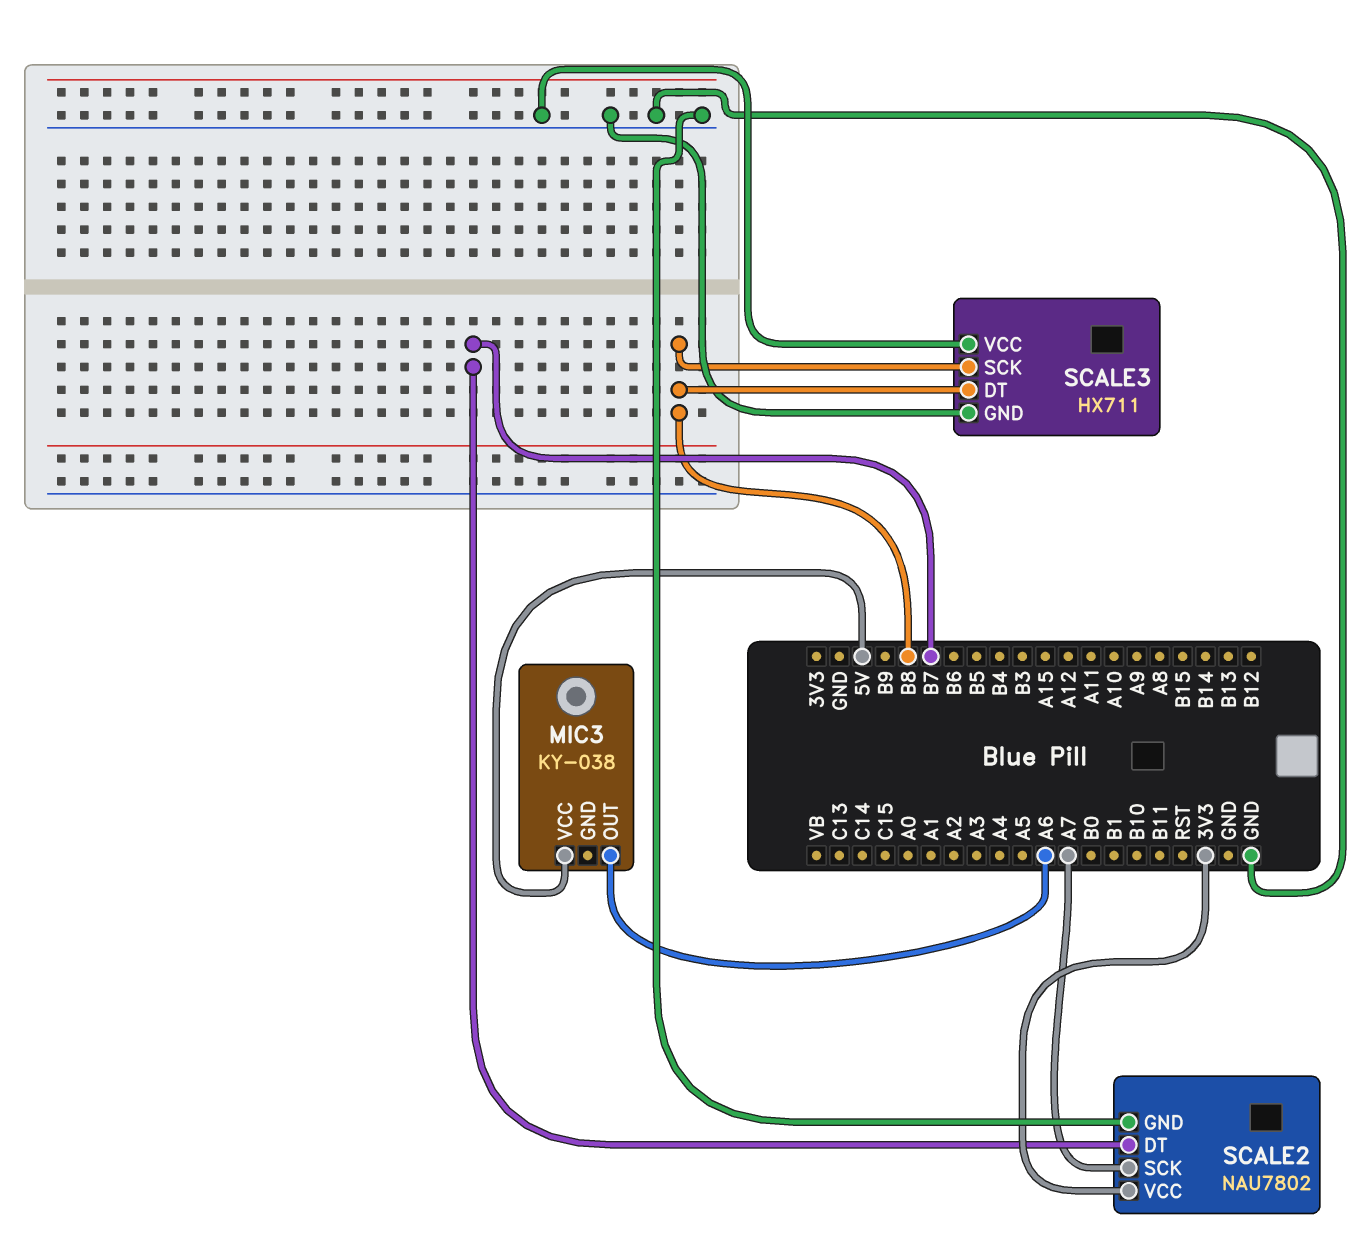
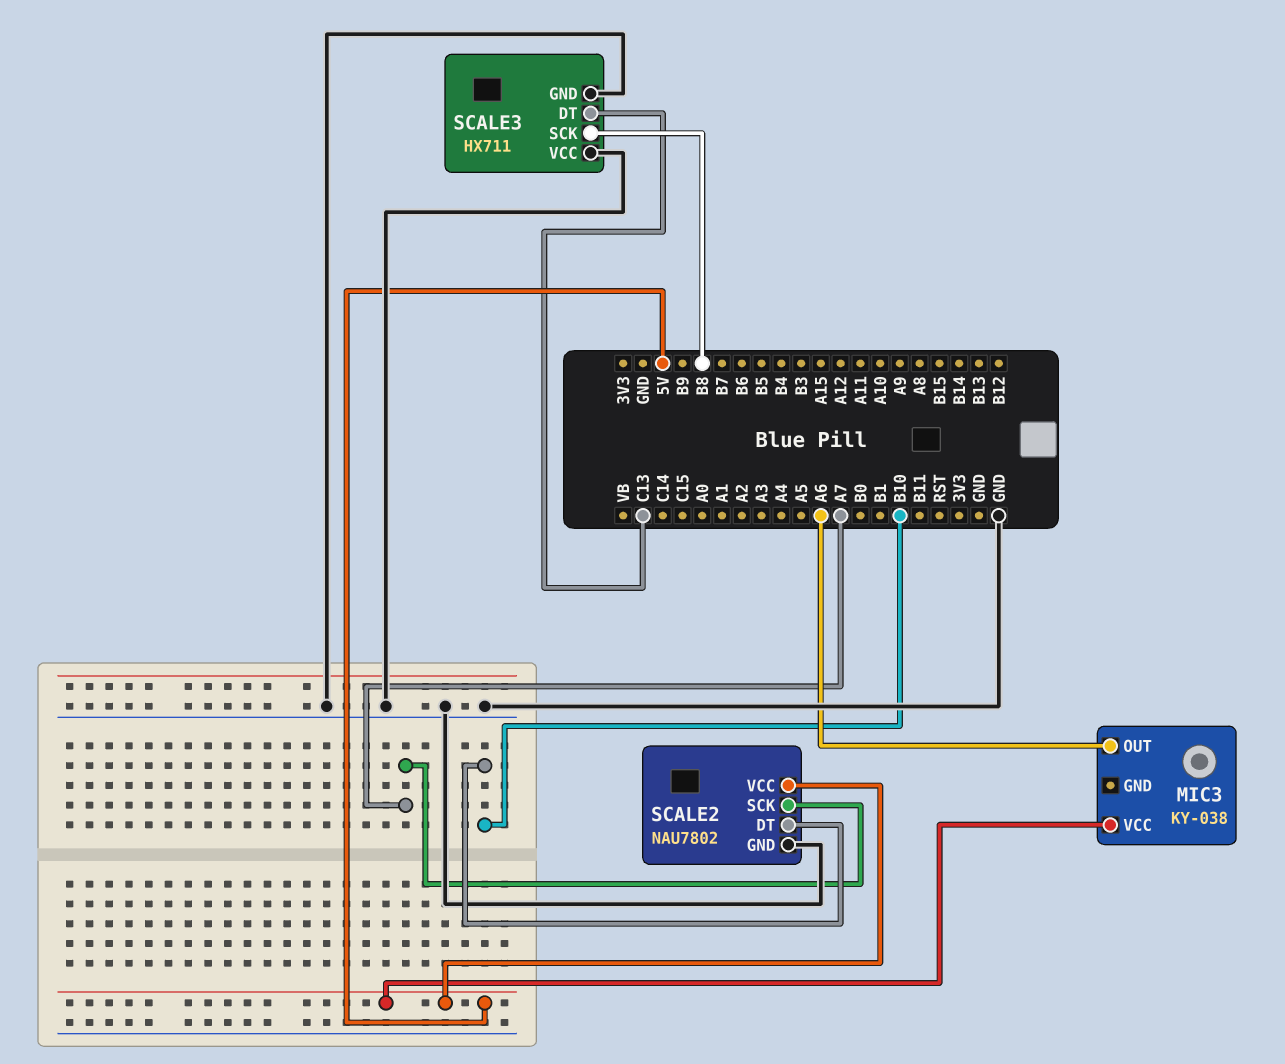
SCALE2 pin DT: B7 -> B10
SCALE2 pin VCC: 3V3 -> 5V
SCALE3 pin DT: B8 -> C13

